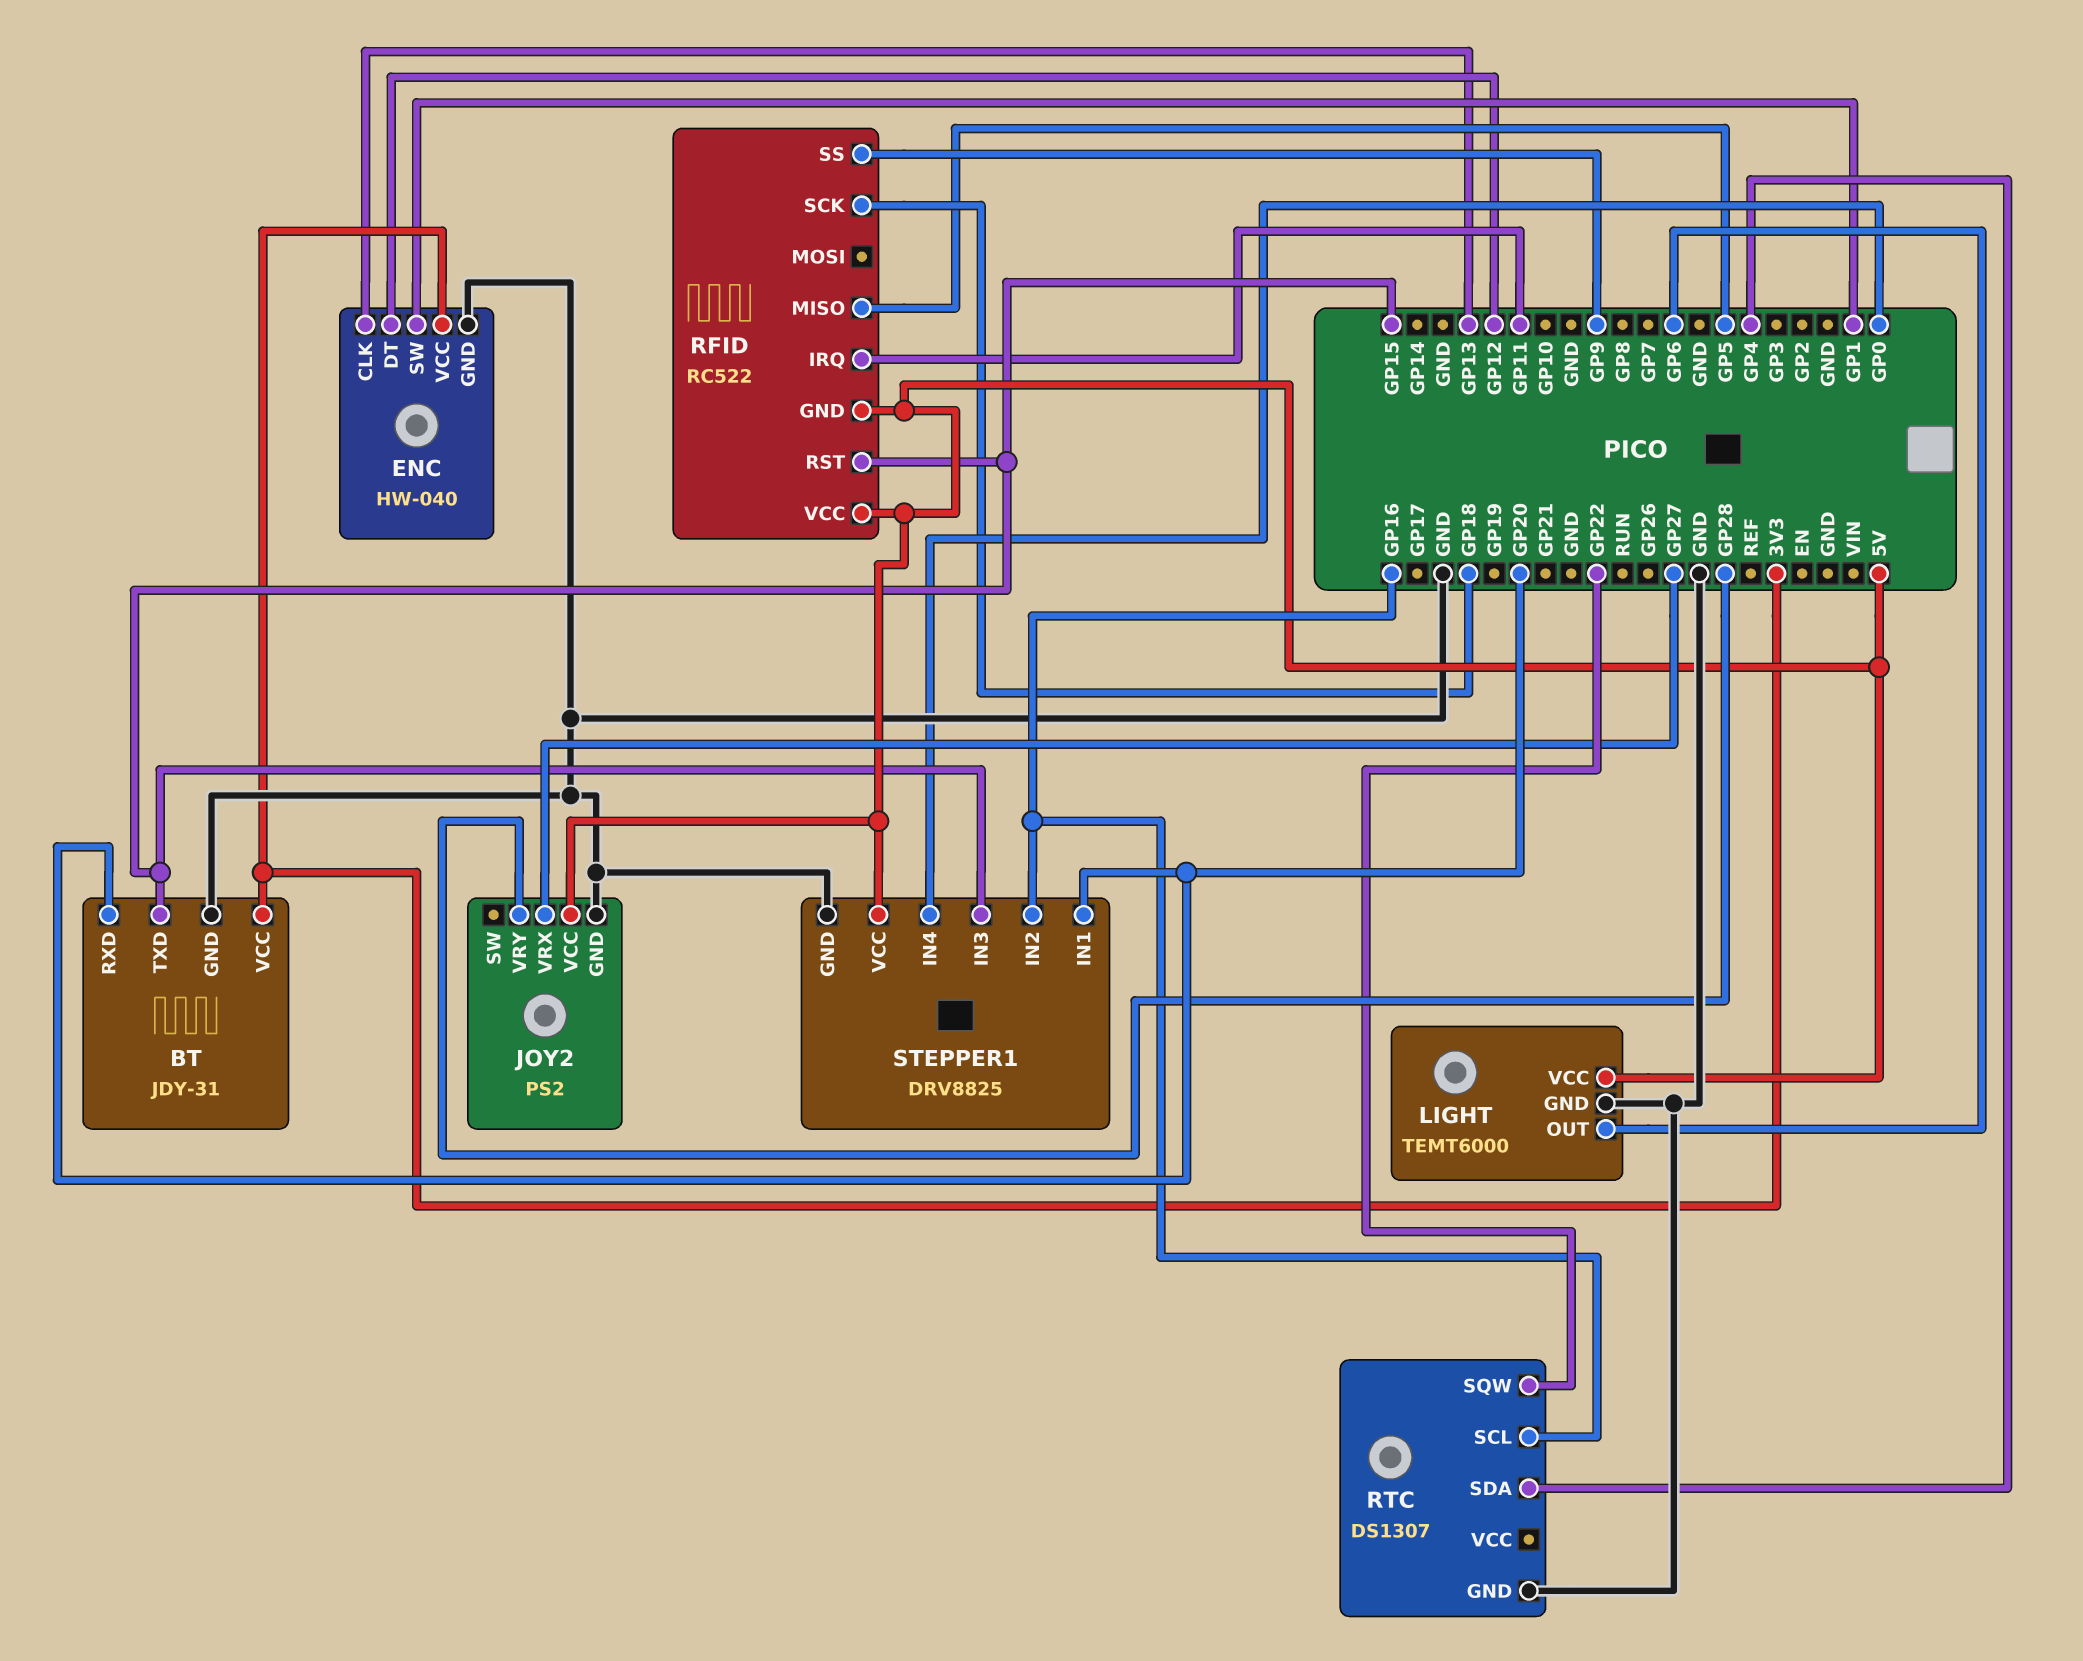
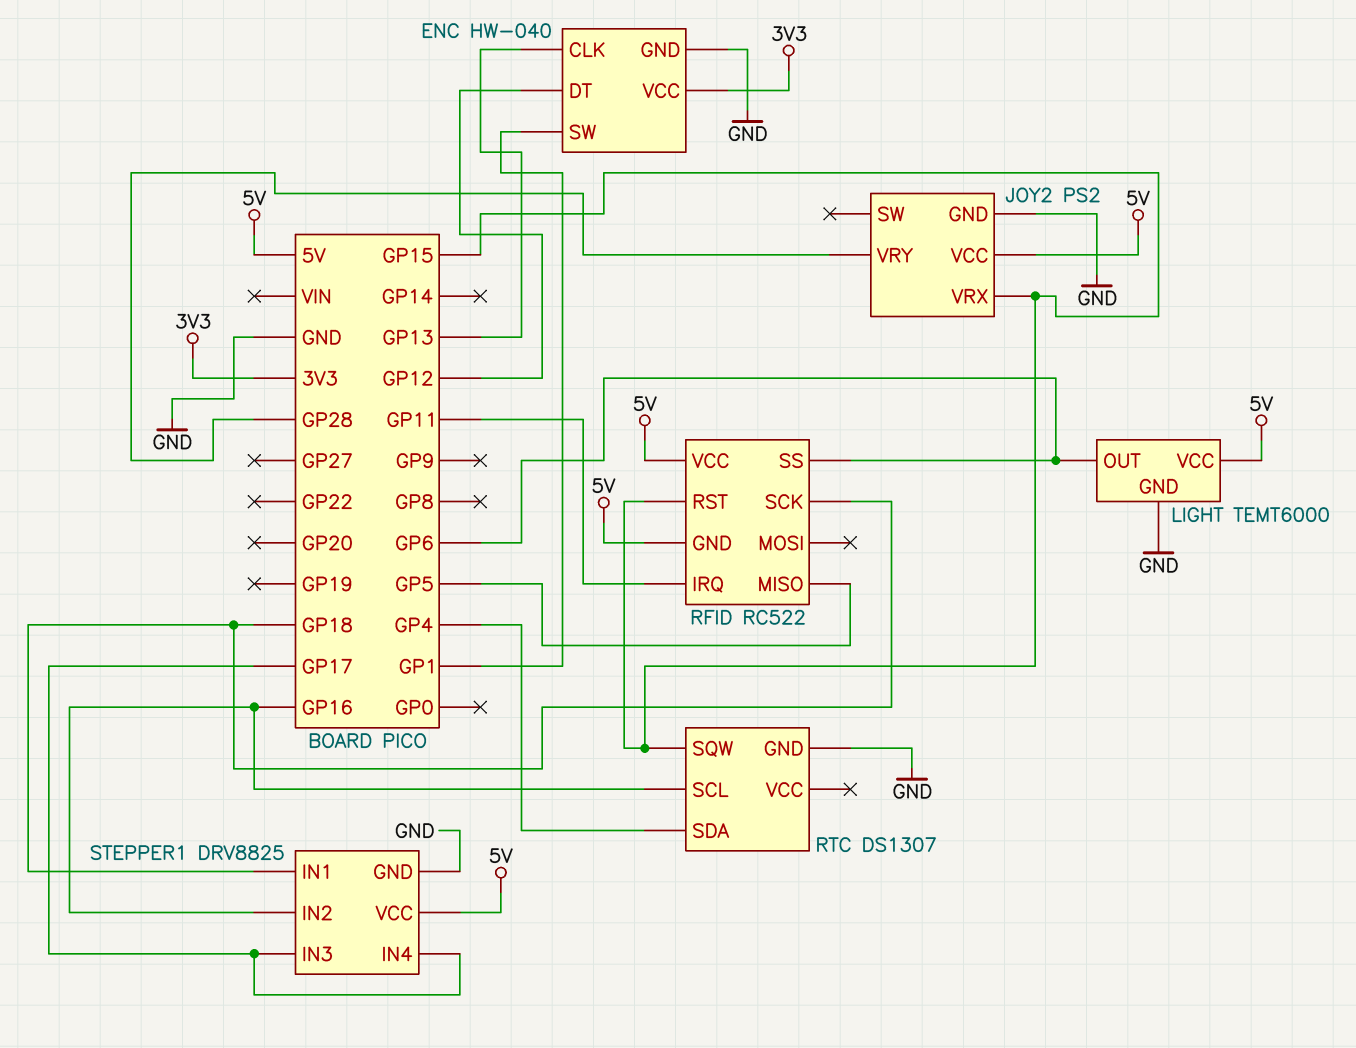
BT: JDY-31 -> none
BT pin GND: GND -> none
BT pin RXD: GP20 -> none
BT pin TXD: GP15 -> none
BT pin VCC: 3V3 -> none
JOY2 pin VRX: GP27 -> GP15
RFID pin SS: GP9 -> GP6
RTC pin SQW: GP22 -> GP15
STEPPER1 pin IN1: GP20 -> GP18
STEPPER1 pin IN3: GP15 -> GP17
STEPPER1 pin IN4: GP0 -> GP17

